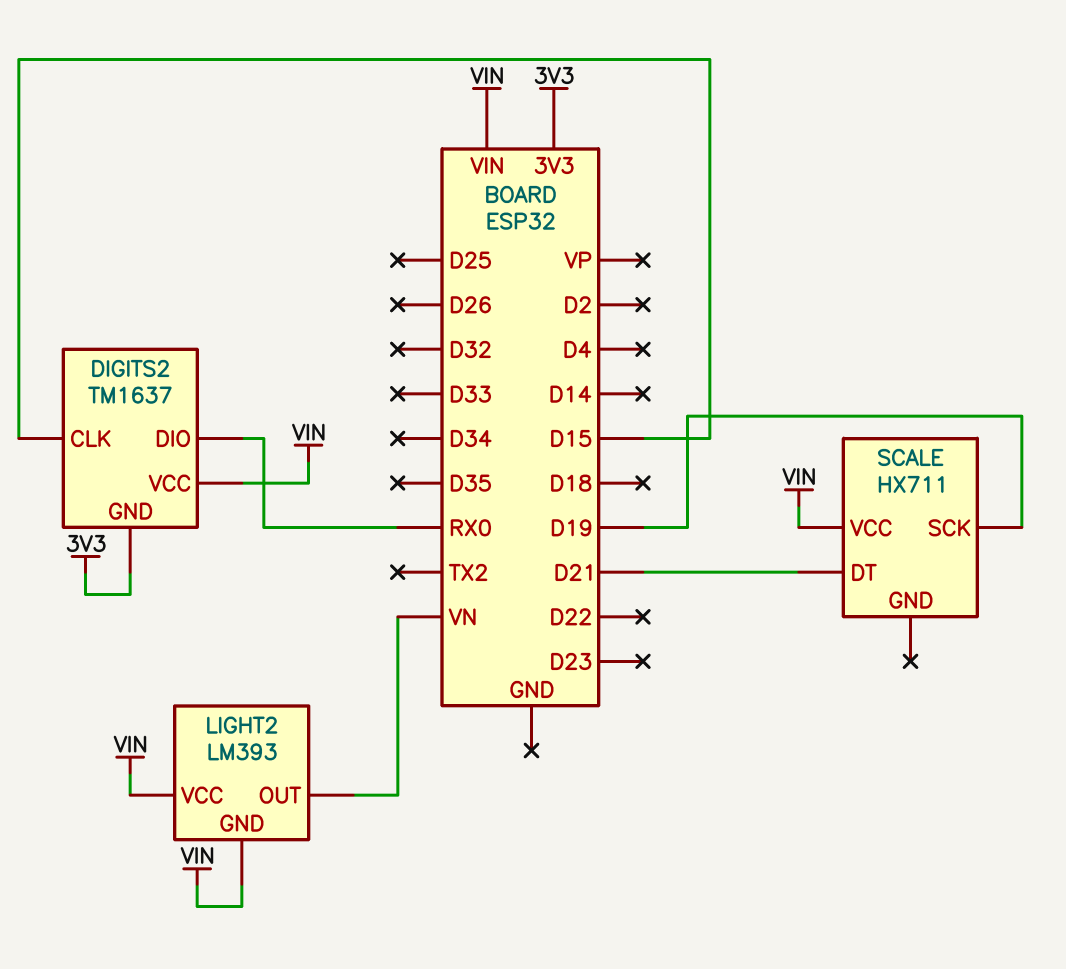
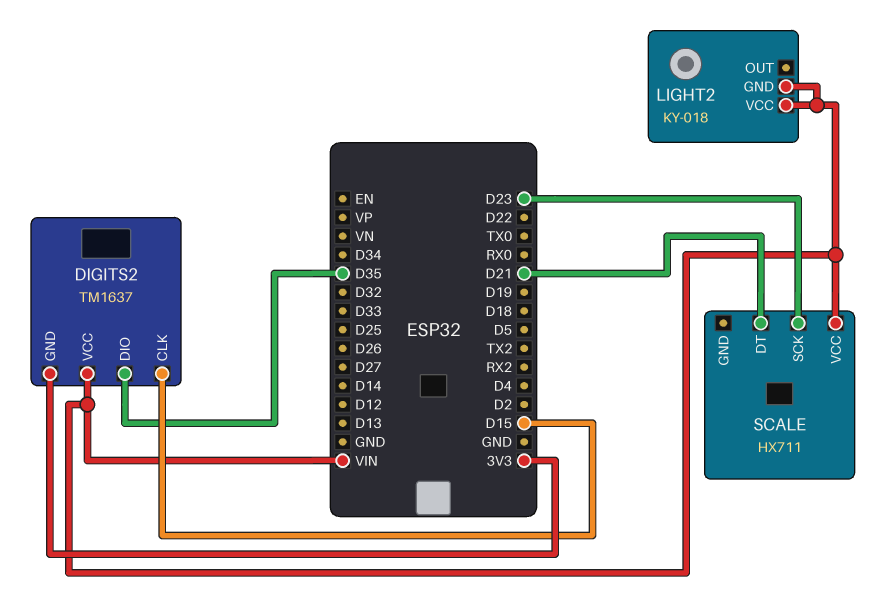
DIGITS2 pin DIO: RX0 -> D35
LIGHT2: LM393 -> KY-018
LIGHT2 pin OUT: VN -> none
SCALE pin SCK: D19 -> D23

